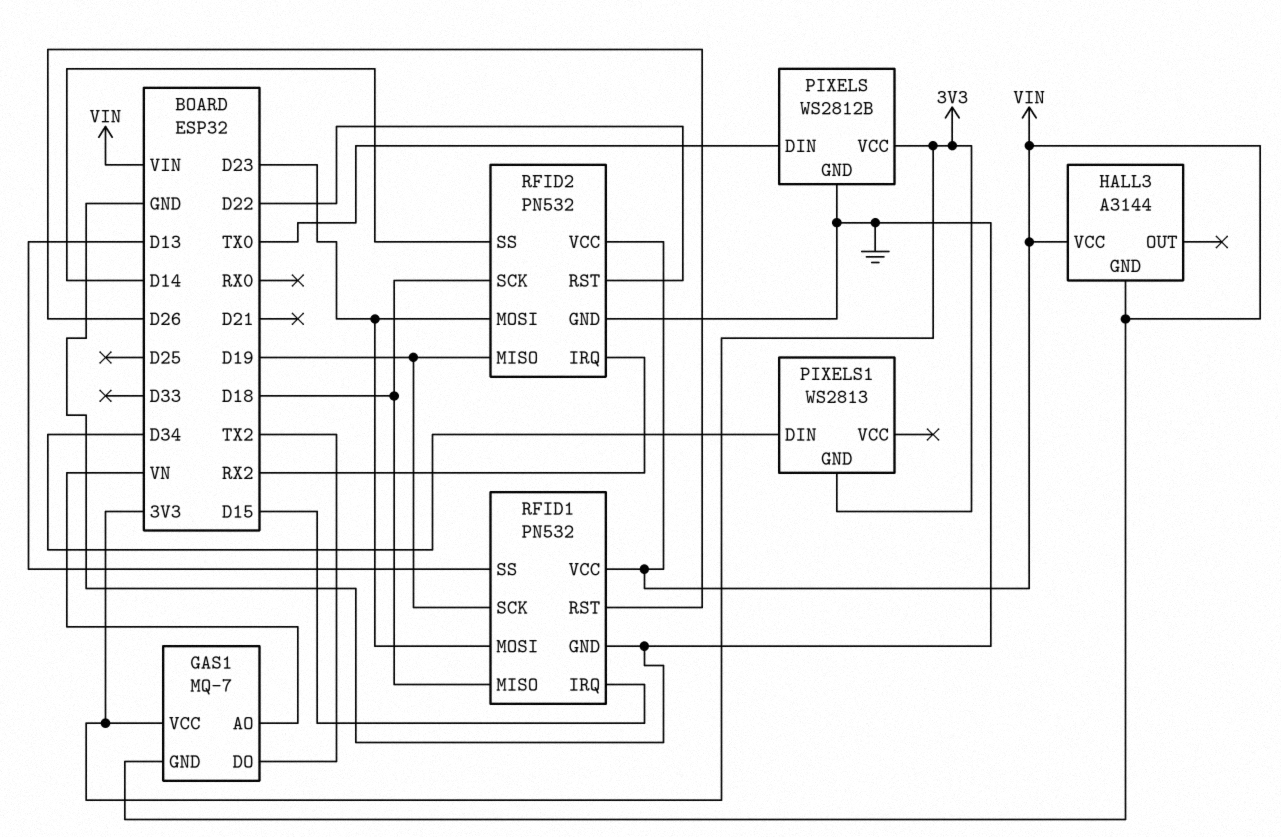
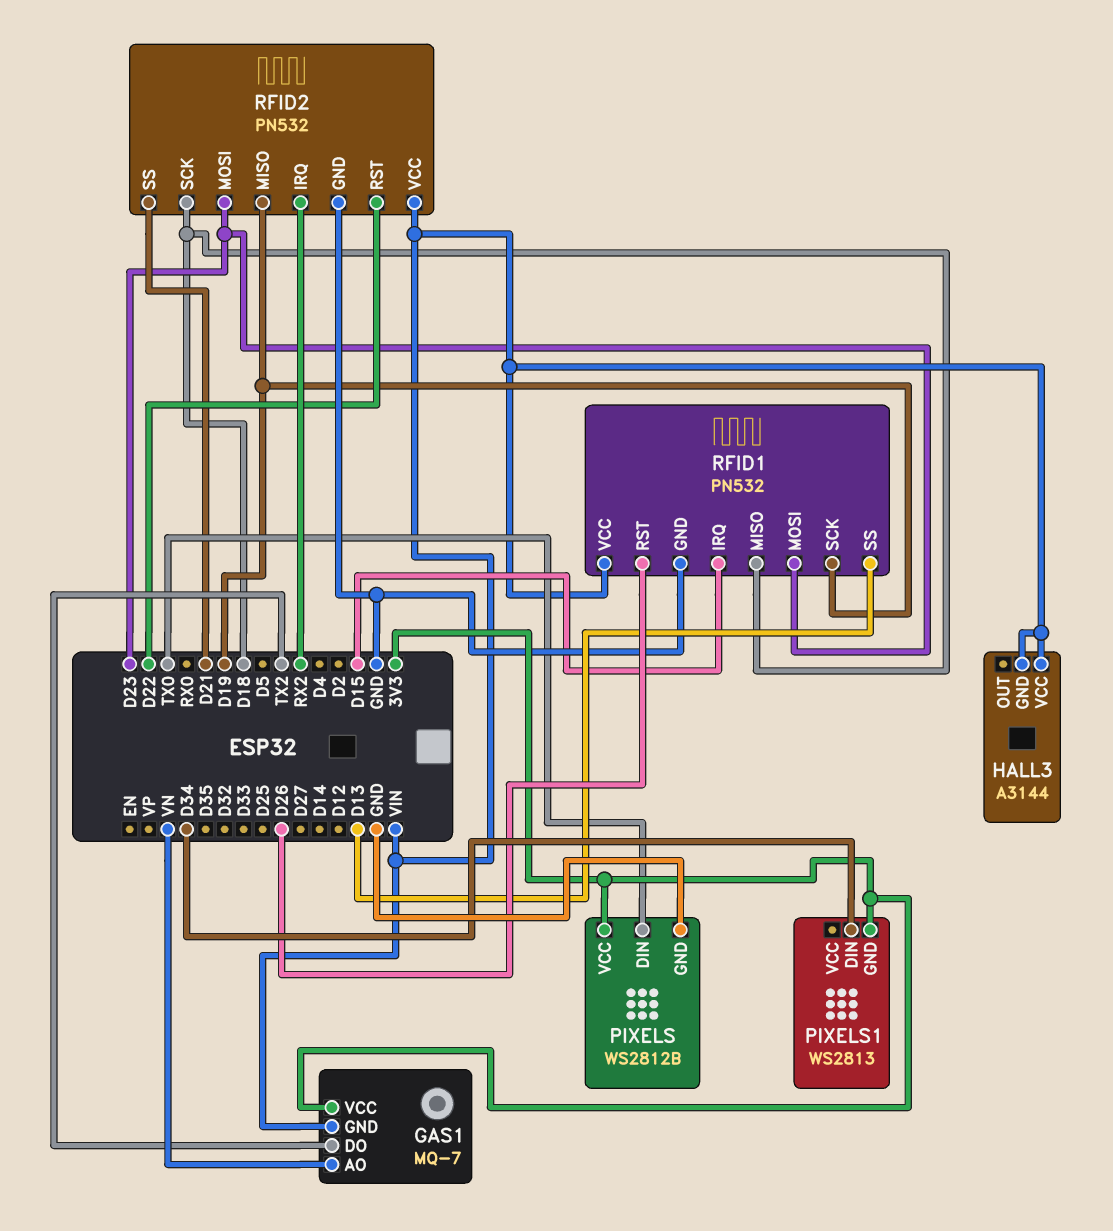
RFID2 pin SS: D14 -> D21

